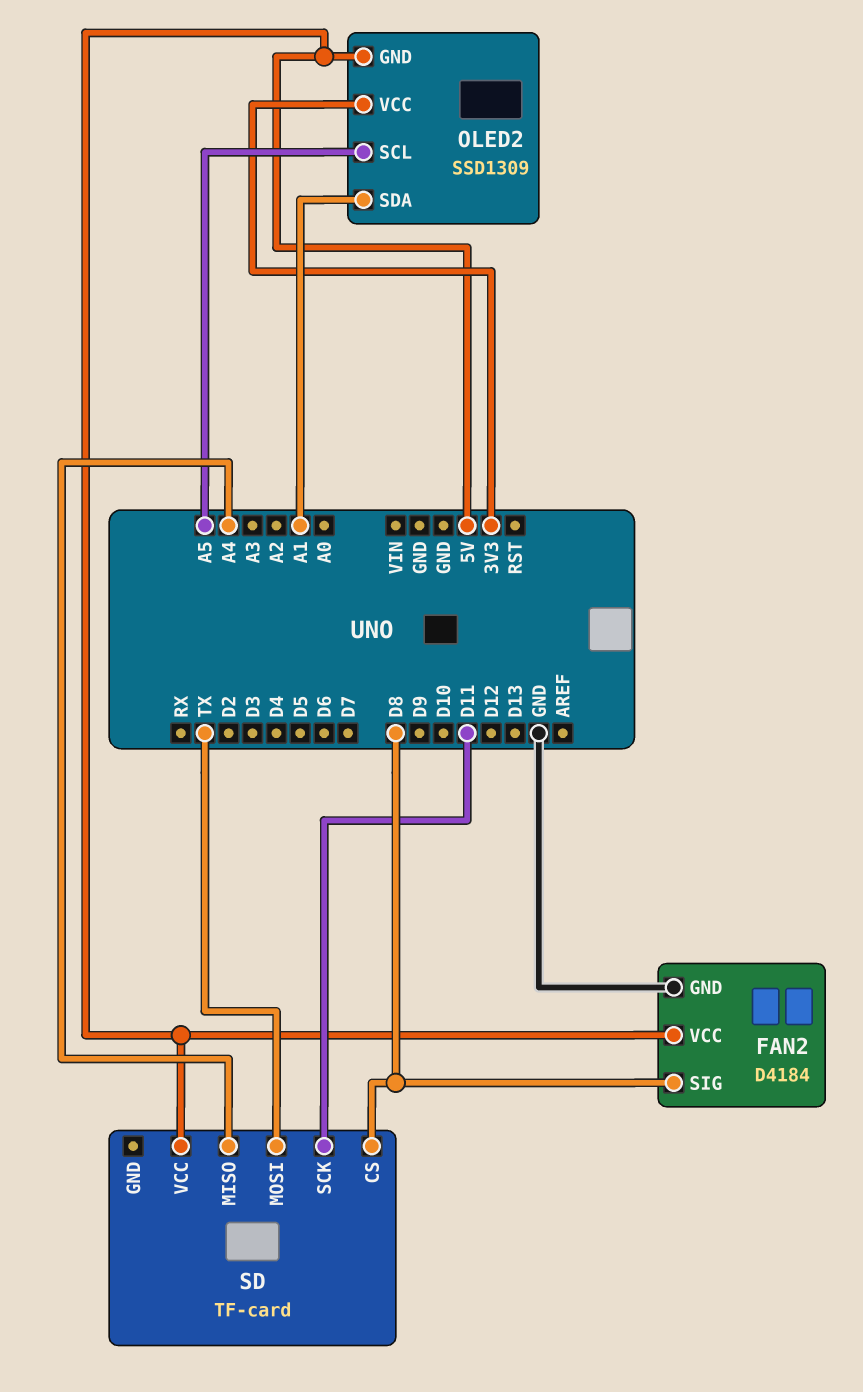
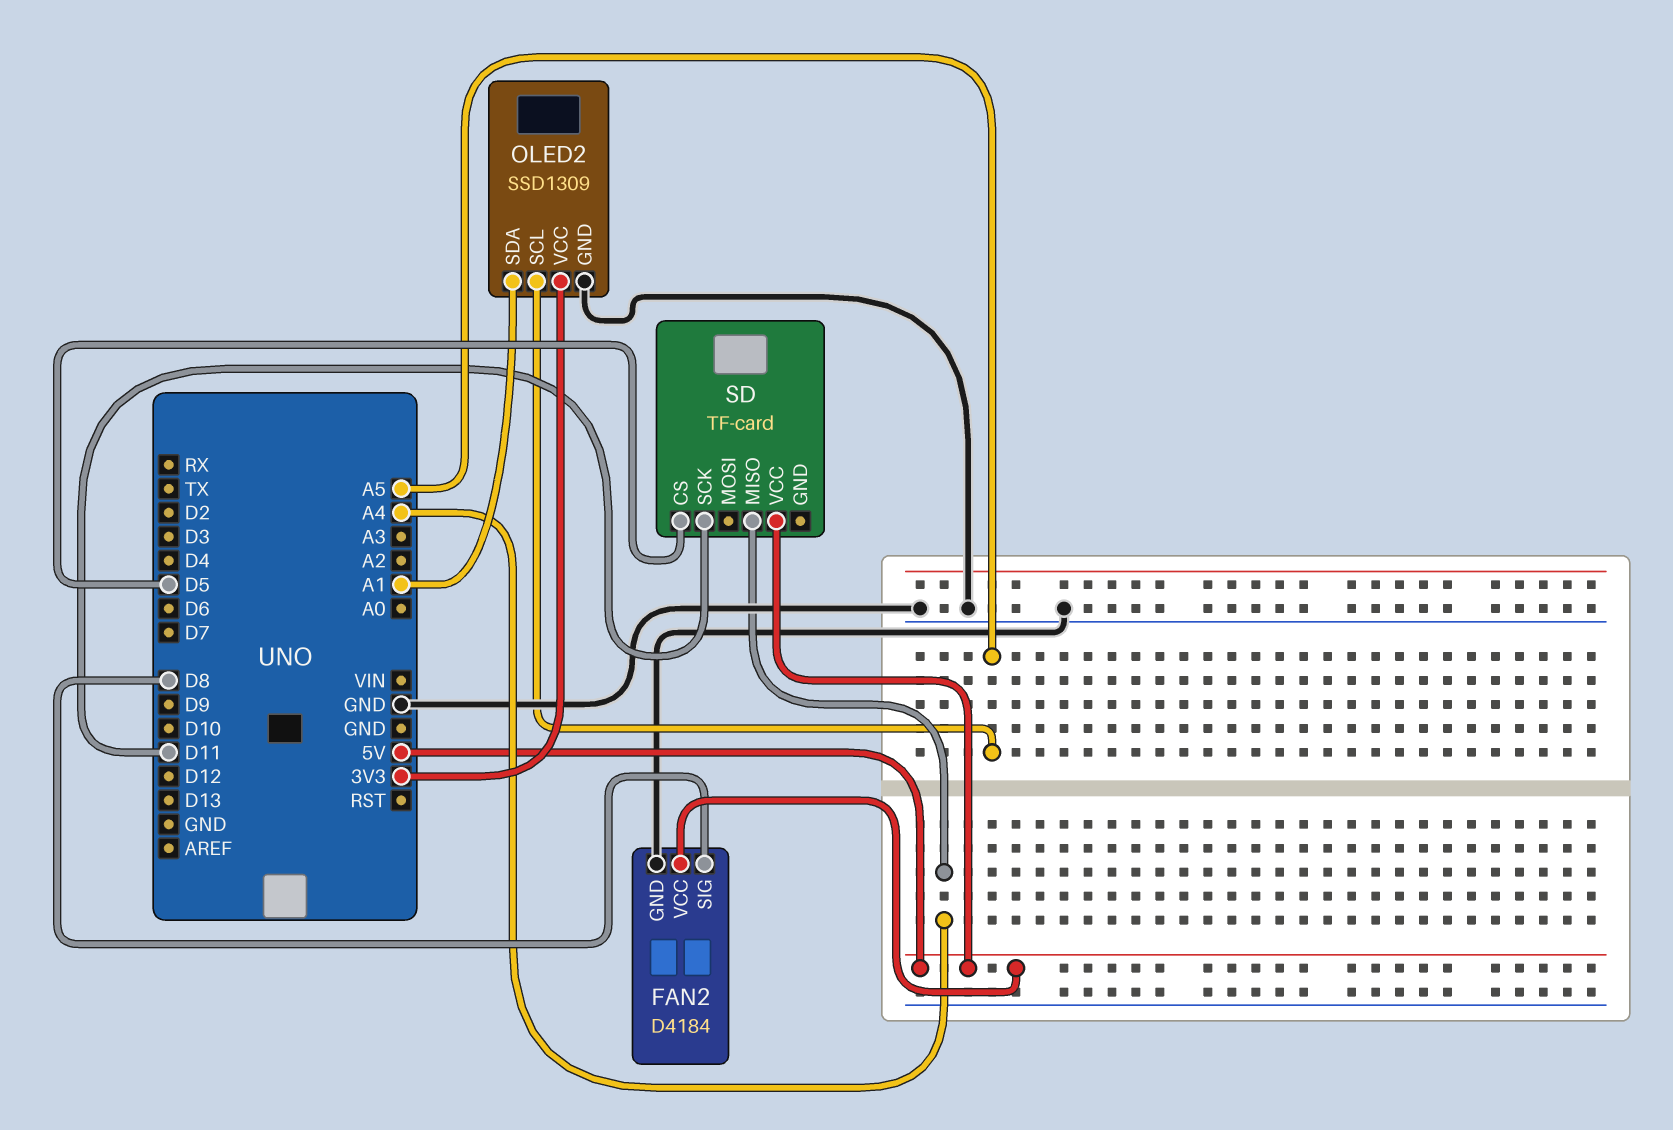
OLED2 pin GND: 5V -> GND
SD pin CS: D8 -> D5
SD pin MOSI: TX -> none

